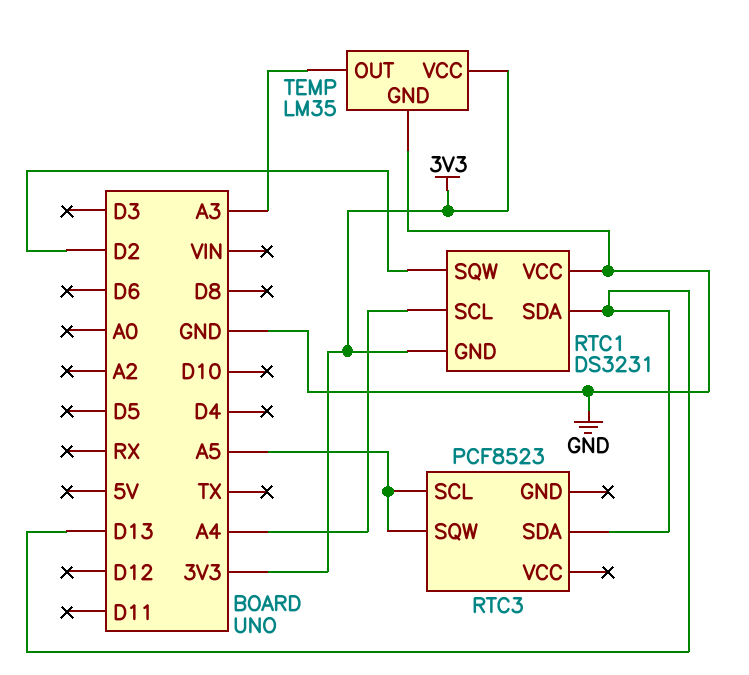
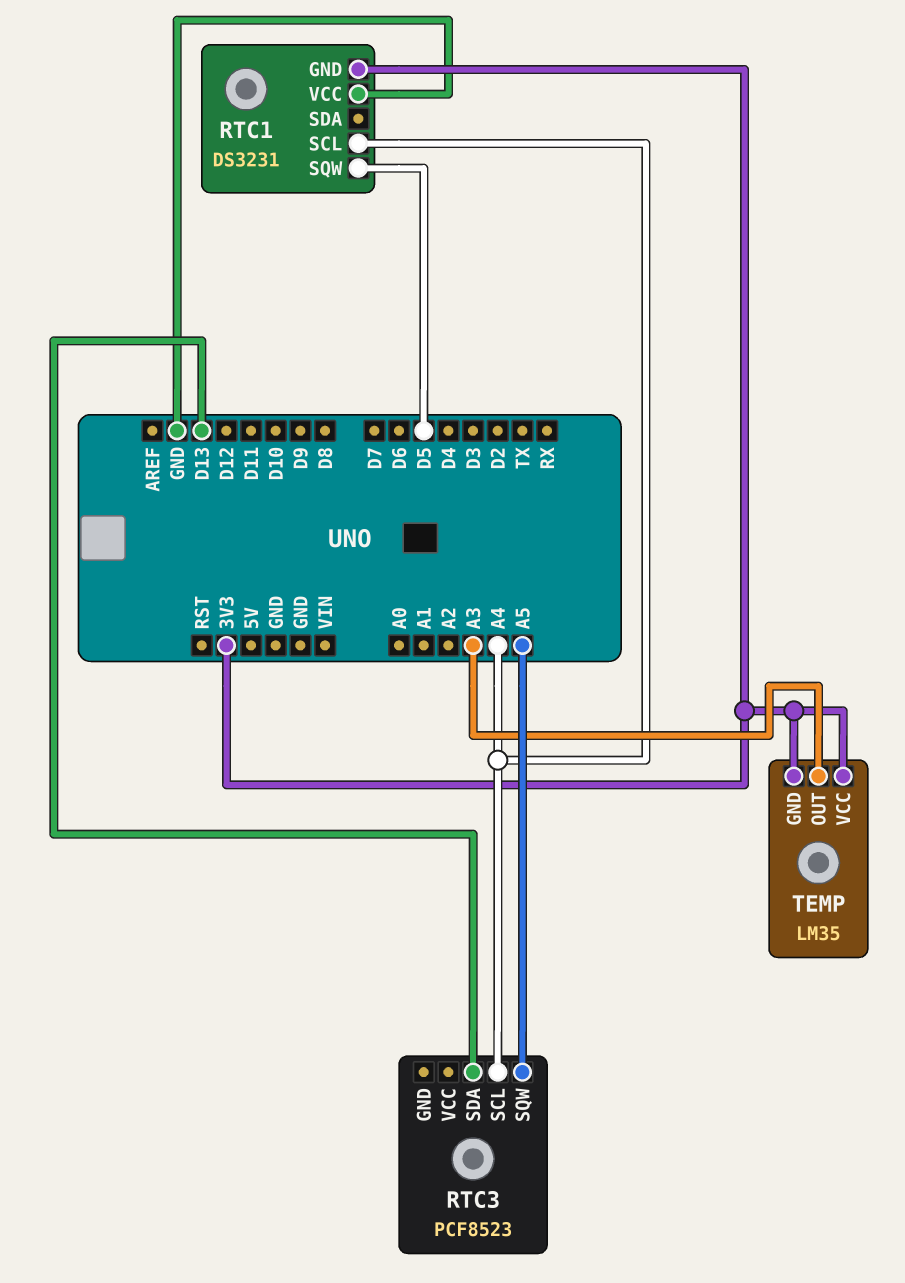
RTC1 pin SDA: D13 -> none
RTC1 pin SQW: D2 -> D5
RTC3 pin SCL: A5 -> A4
TEMP pin GND: GND -> 3V3

